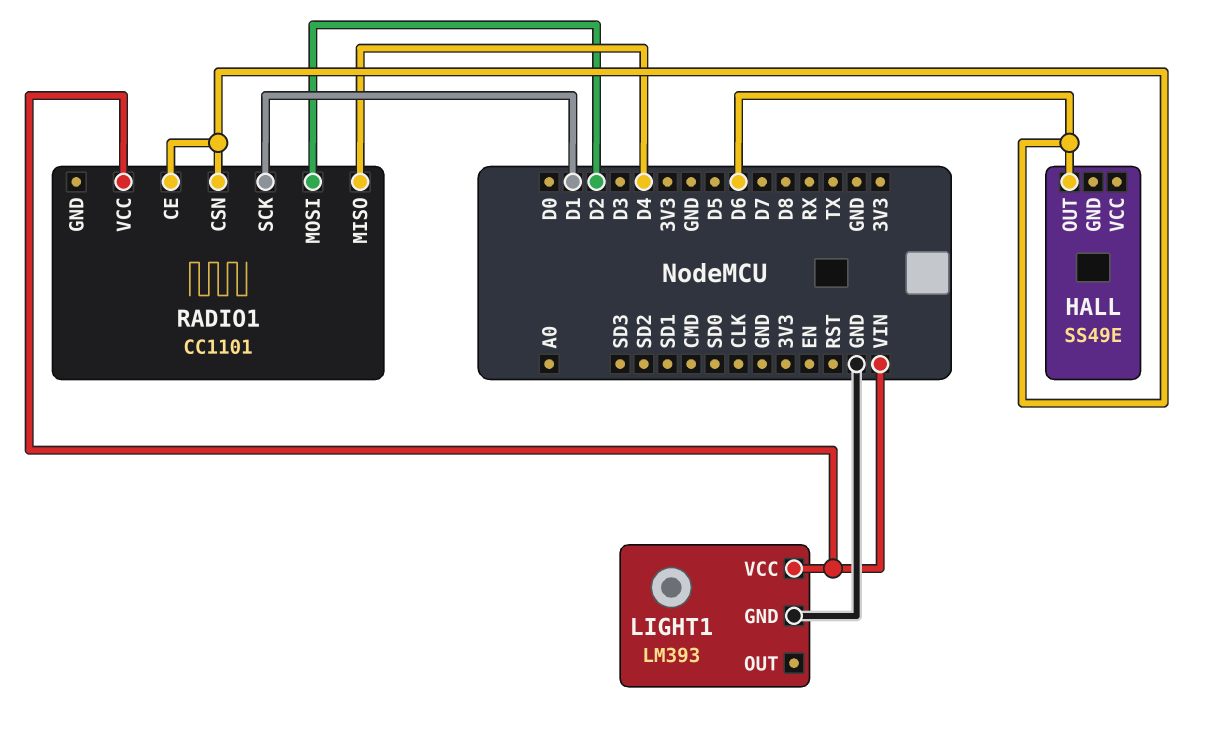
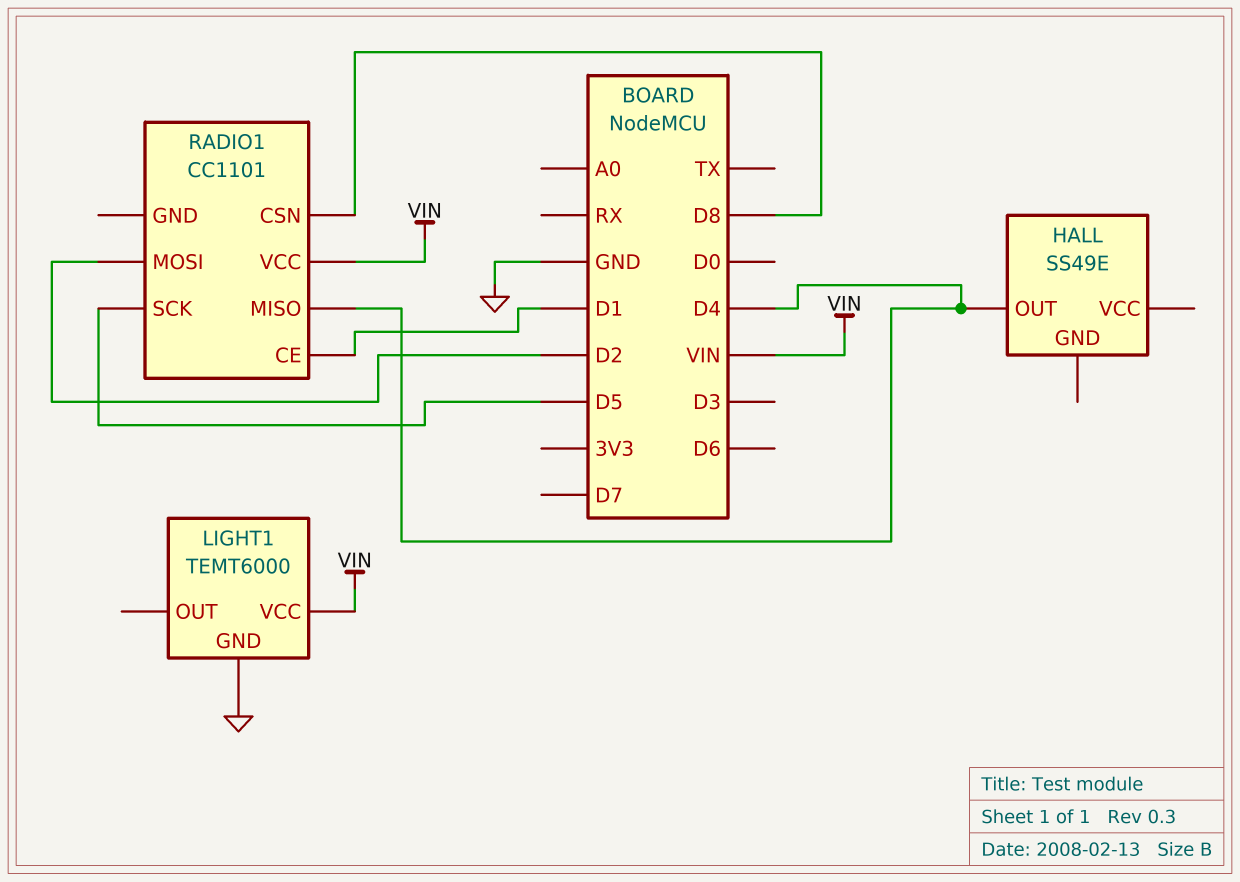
HALL pin OUT: D6 -> D4
LIGHT1: LM393 -> TEMT6000
RADIO1 pin CE: D6 -> D1
RADIO1 pin CSN: D6 -> D8
RADIO1 pin SCK: D1 -> D5

